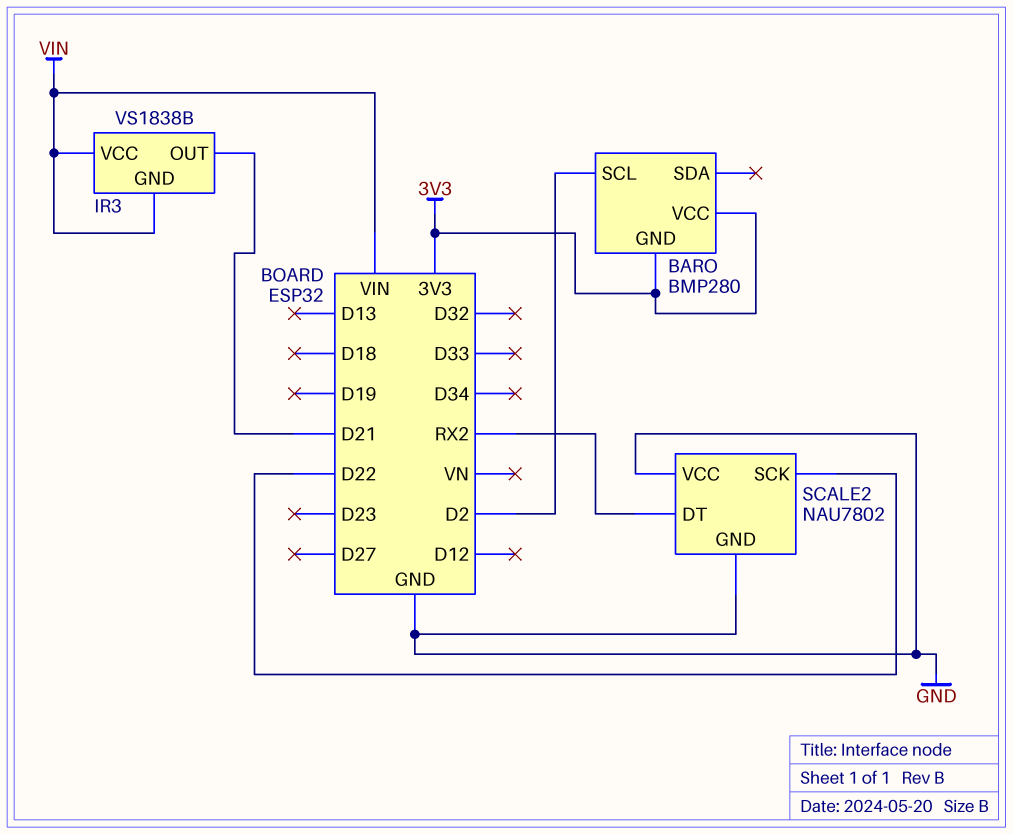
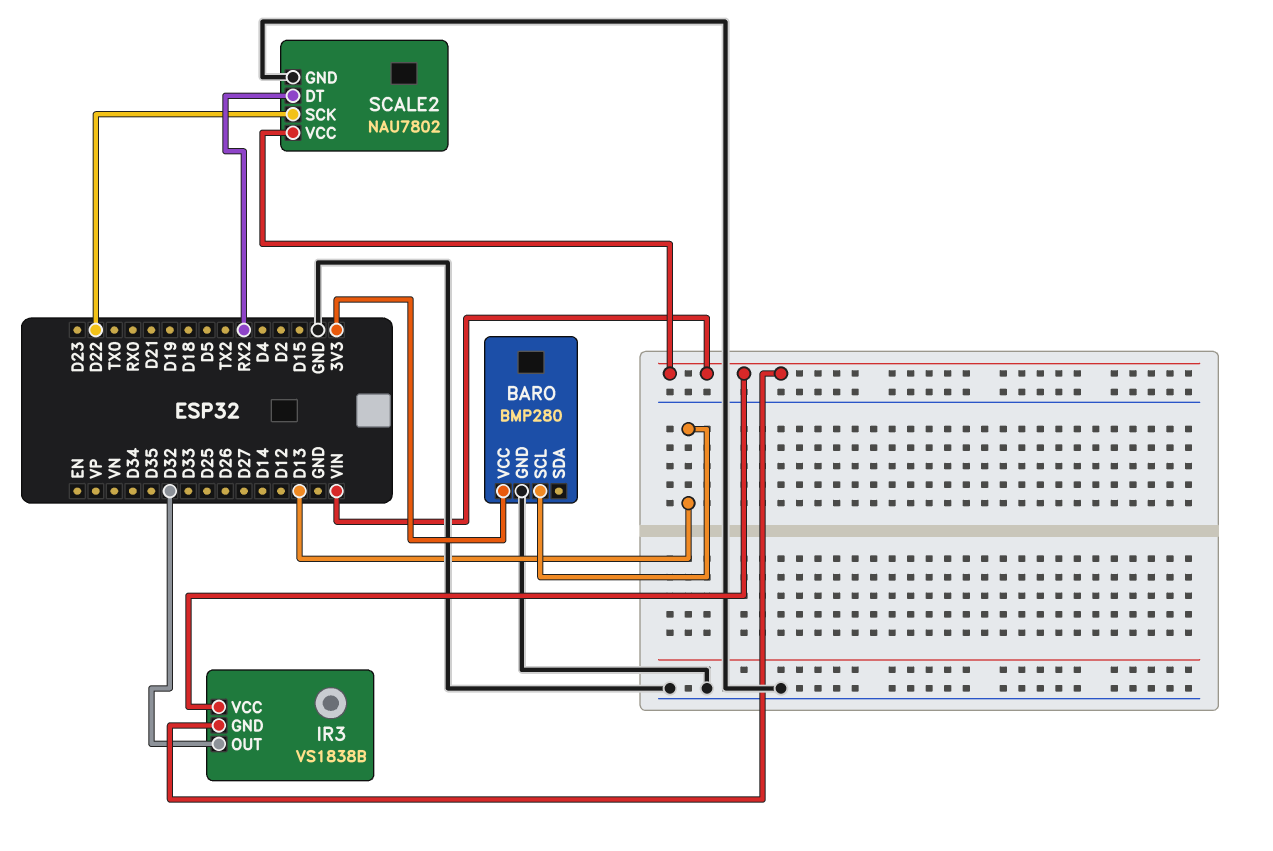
BARO pin GND: 3V3 -> GND
BARO pin SCL: D2 -> D13
IR3 pin OUT: D21 -> D32
SCALE2 pin VCC: GND -> VIN

